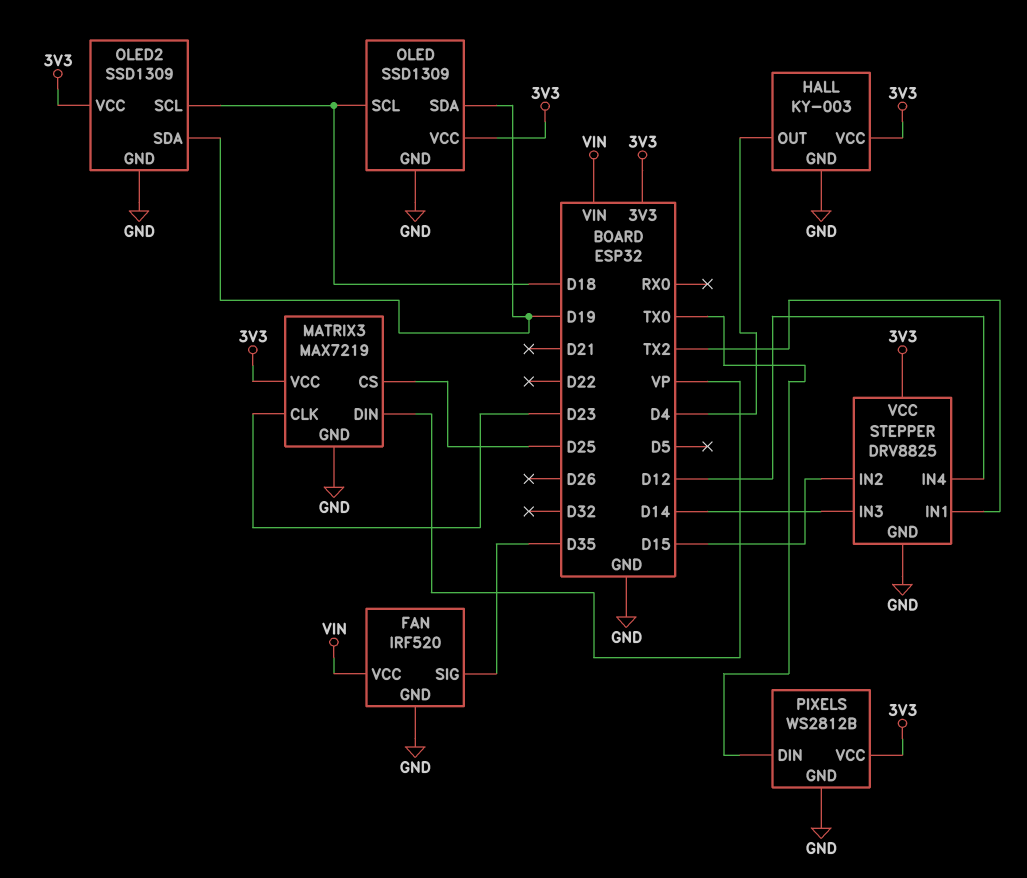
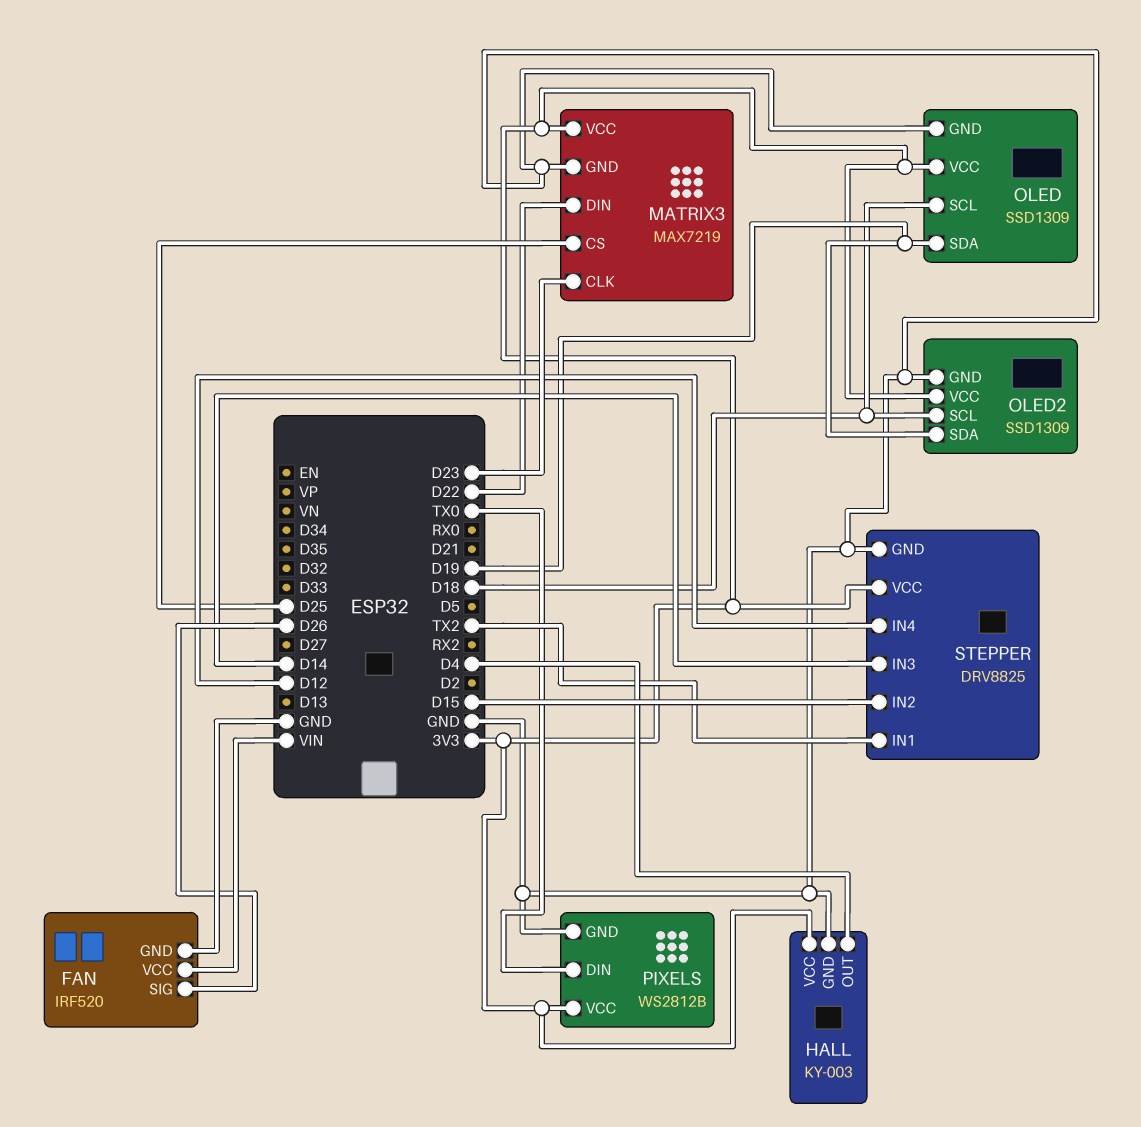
FAN pin SIG: D35 -> D26
MATRIX3 pin DIN: VP -> D22

